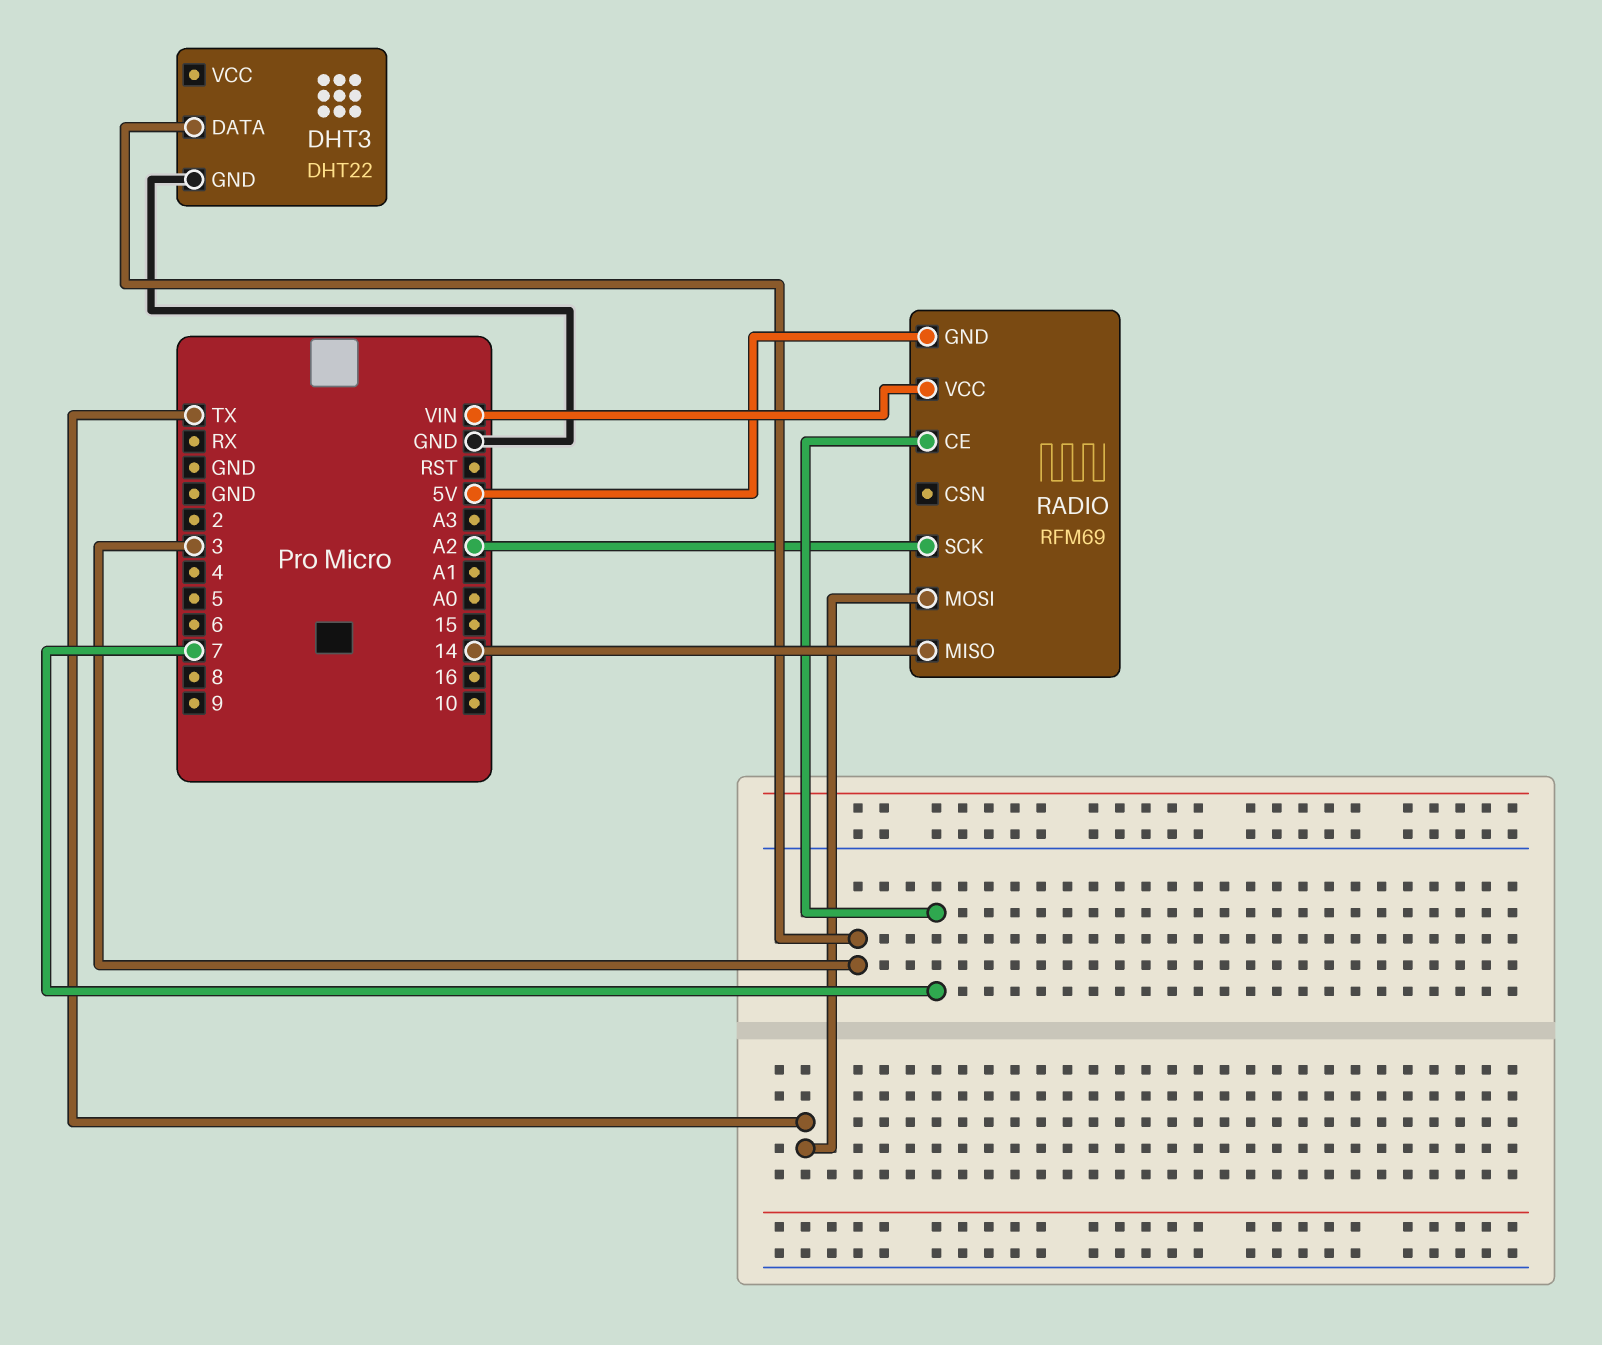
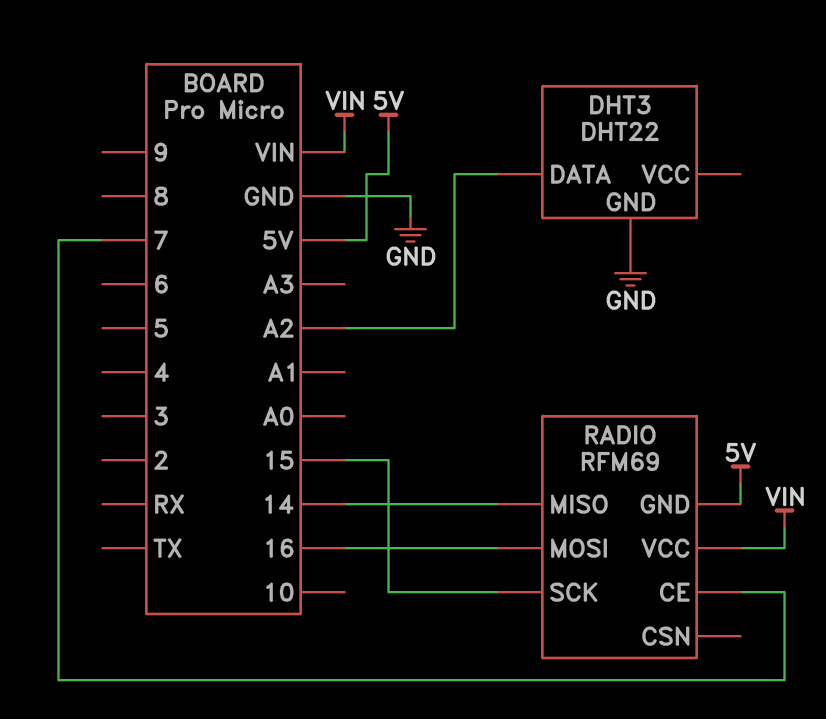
DHT3 pin DATA: 3 -> A2
RADIO pin MOSI: TX -> 16
RADIO pin SCK: A2 -> 15

